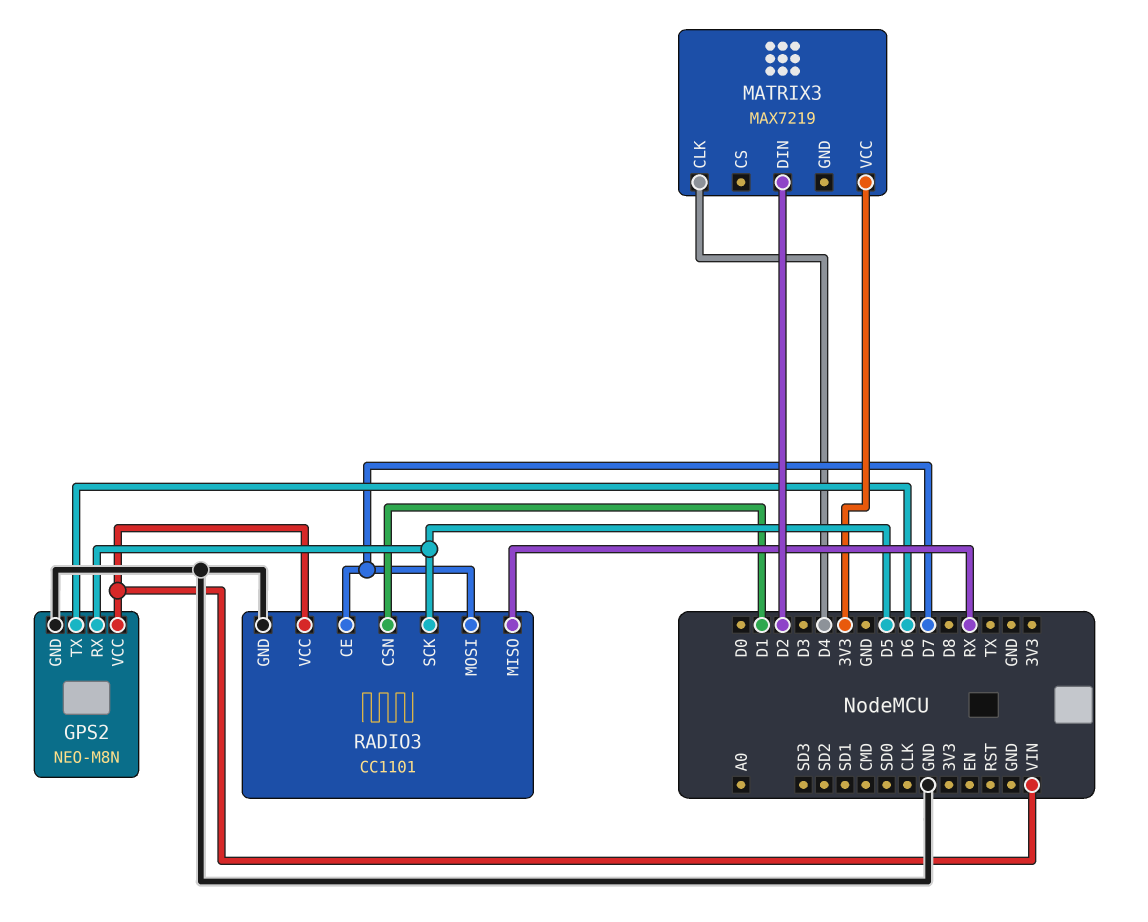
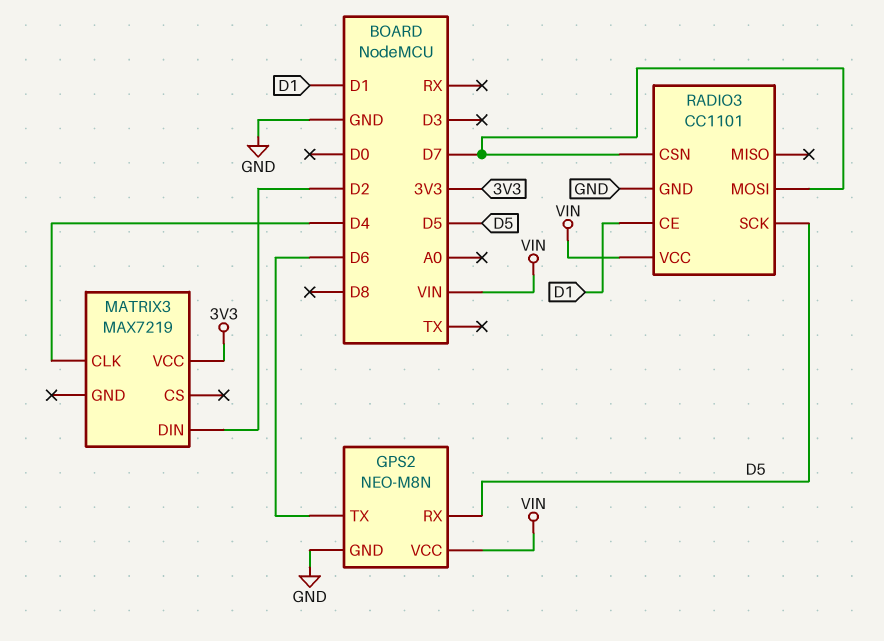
RADIO3 pin CE: D7 -> D1
RADIO3 pin CSN: D1 -> D7
RADIO3 pin MISO: RX -> none

